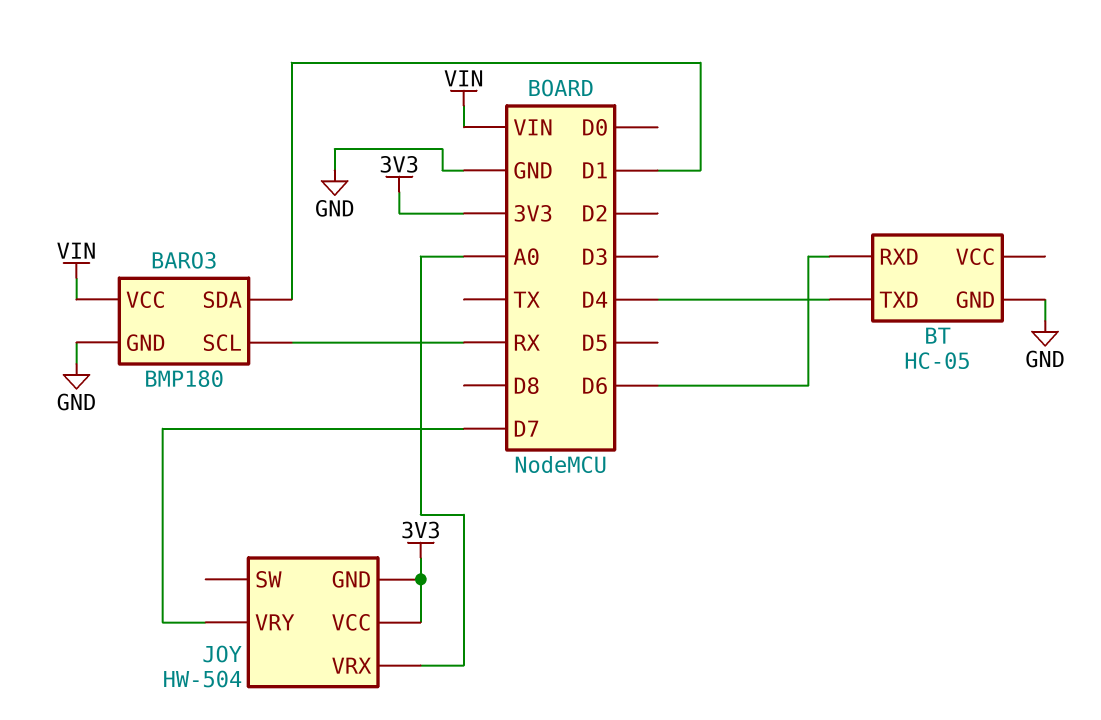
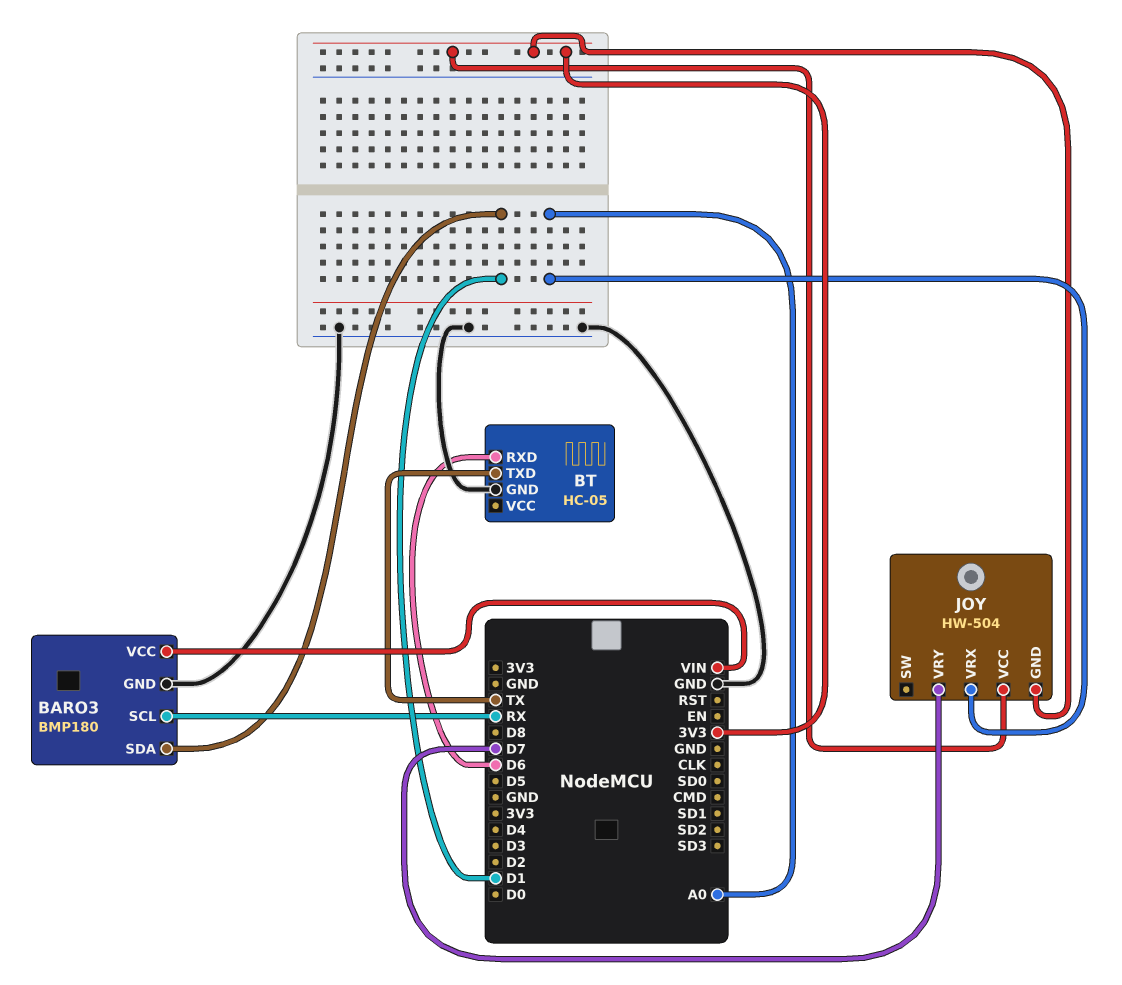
BT pin TXD: D4 -> TX

